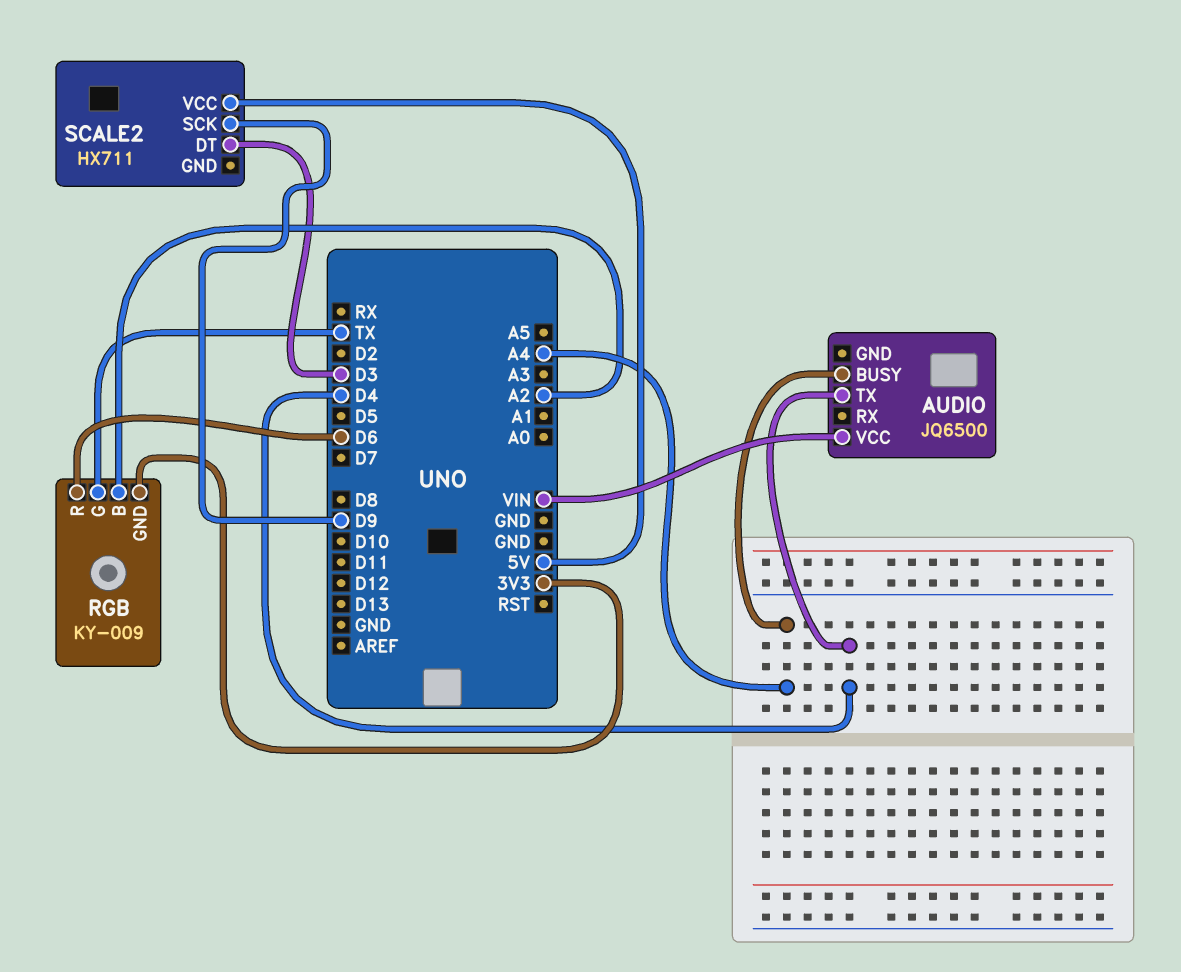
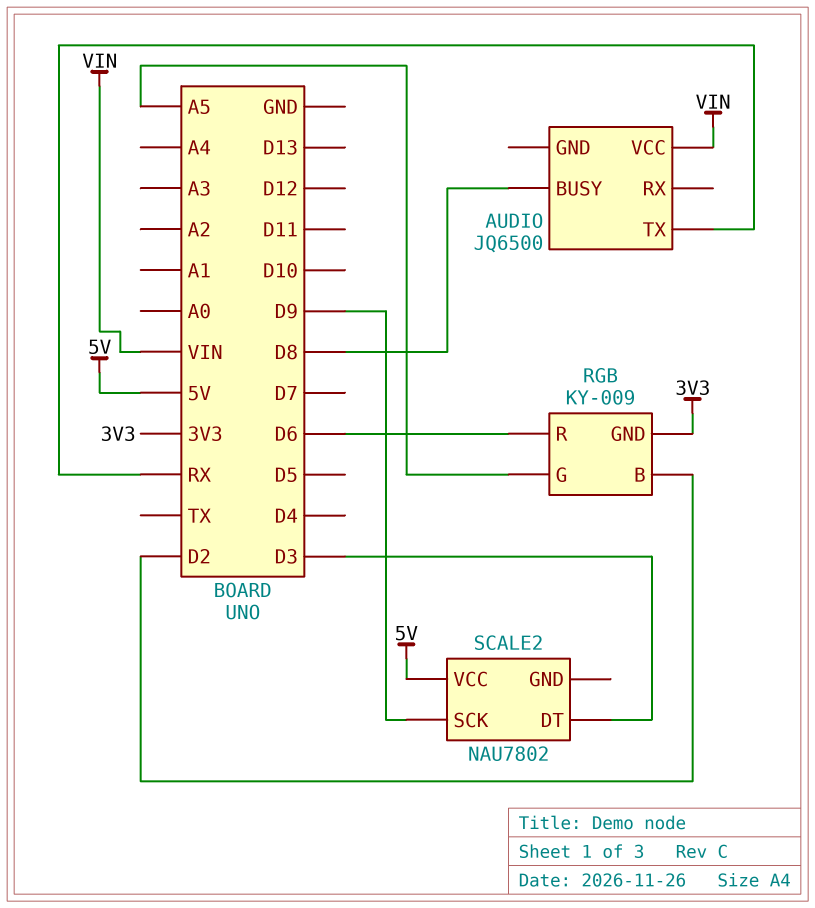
AUDIO pin BUSY: A4 -> D8
AUDIO pin TX: D4 -> RX
RGB pin B: A2 -> D2
RGB pin G: TX -> A5
SCALE2: HX711 -> NAU7802

